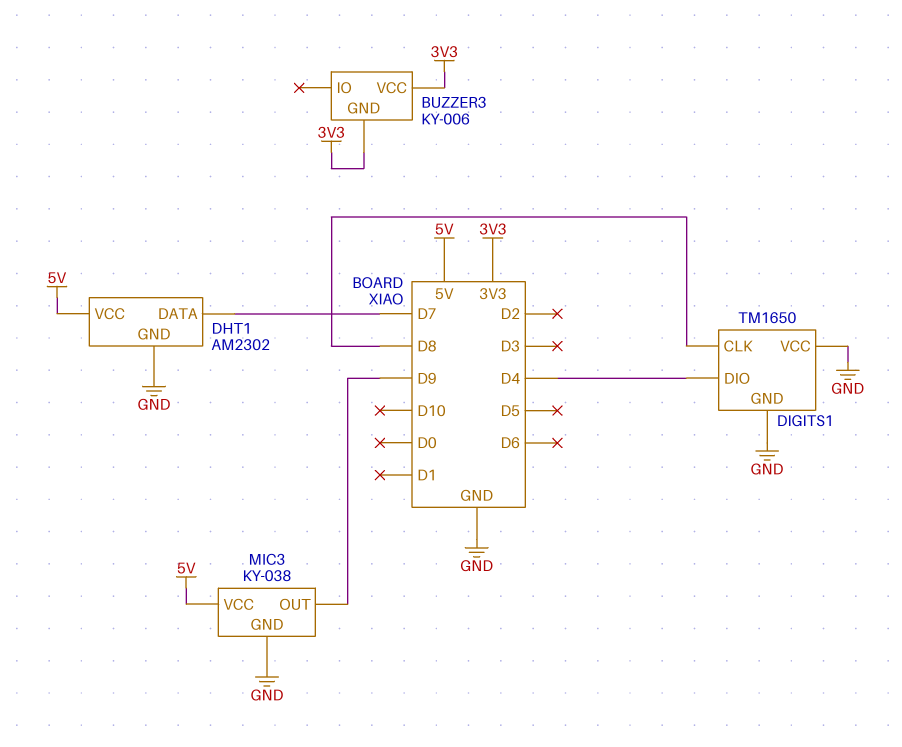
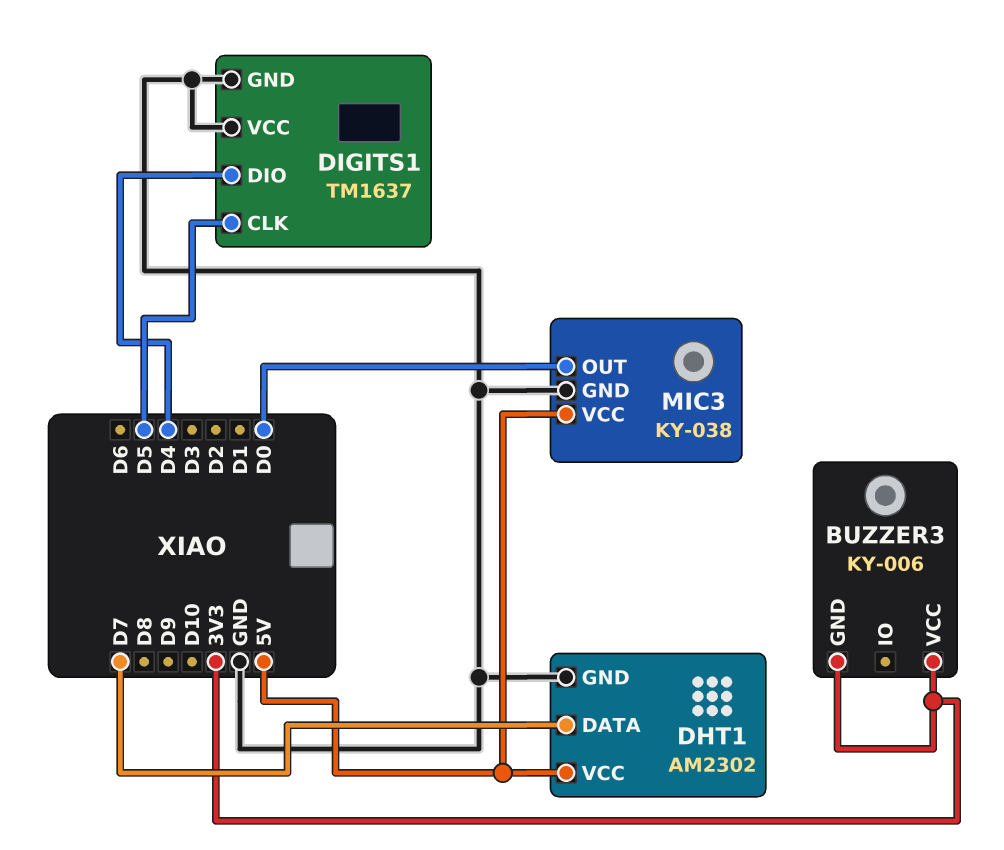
DIGITS1: TM1650 -> TM1637
DIGITS1 pin CLK: D8 -> D5
MIC3 pin OUT: D9 -> D0

